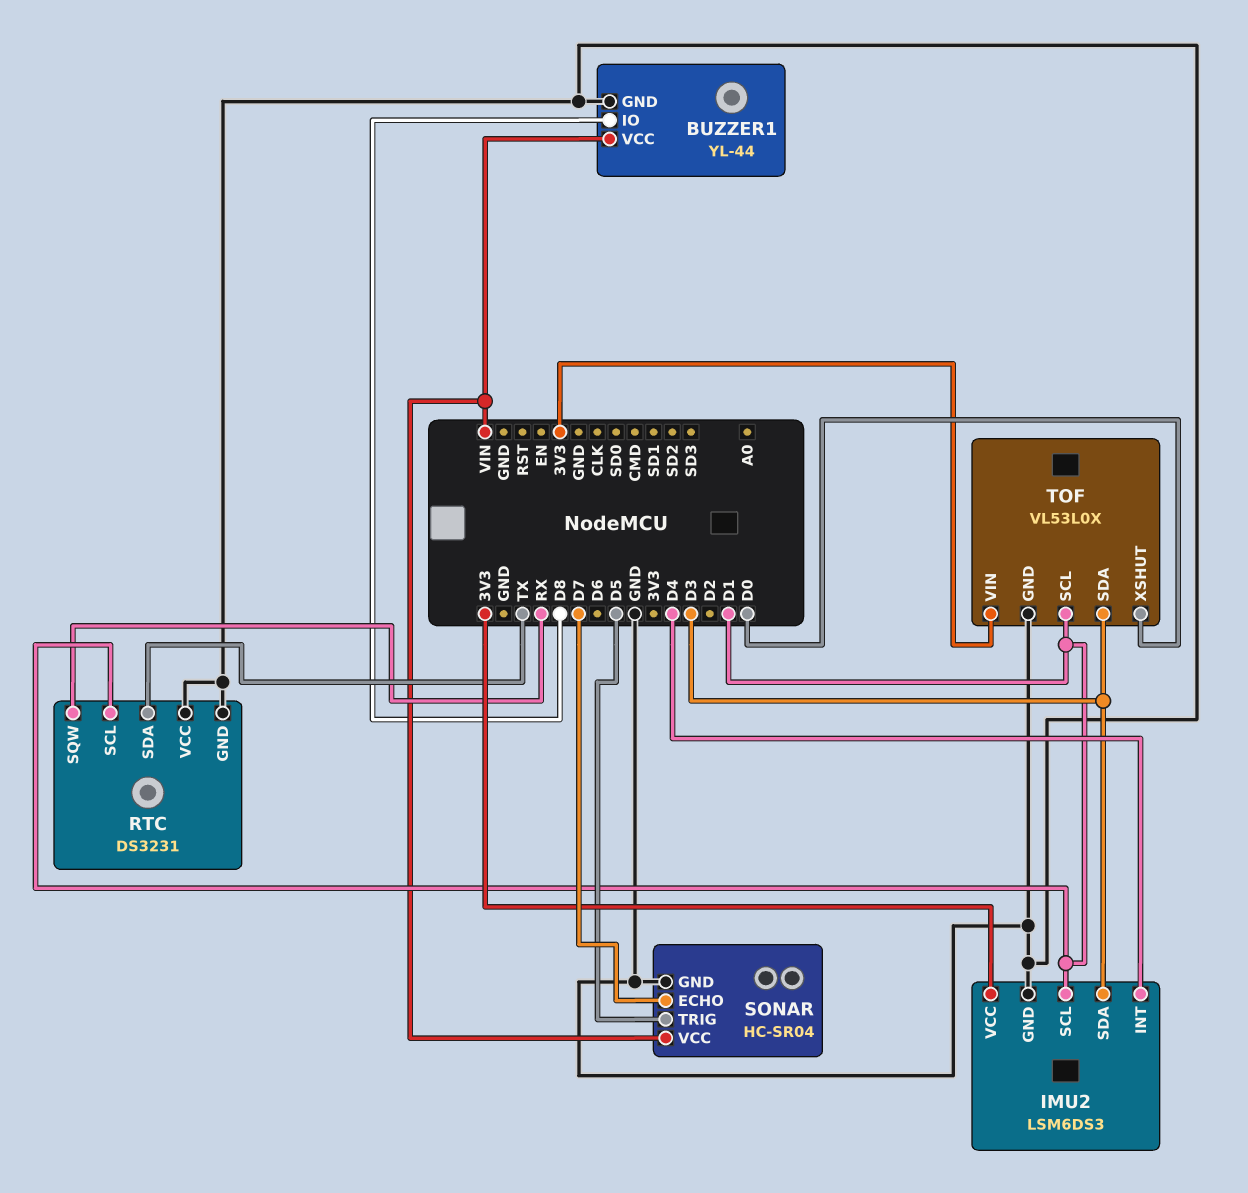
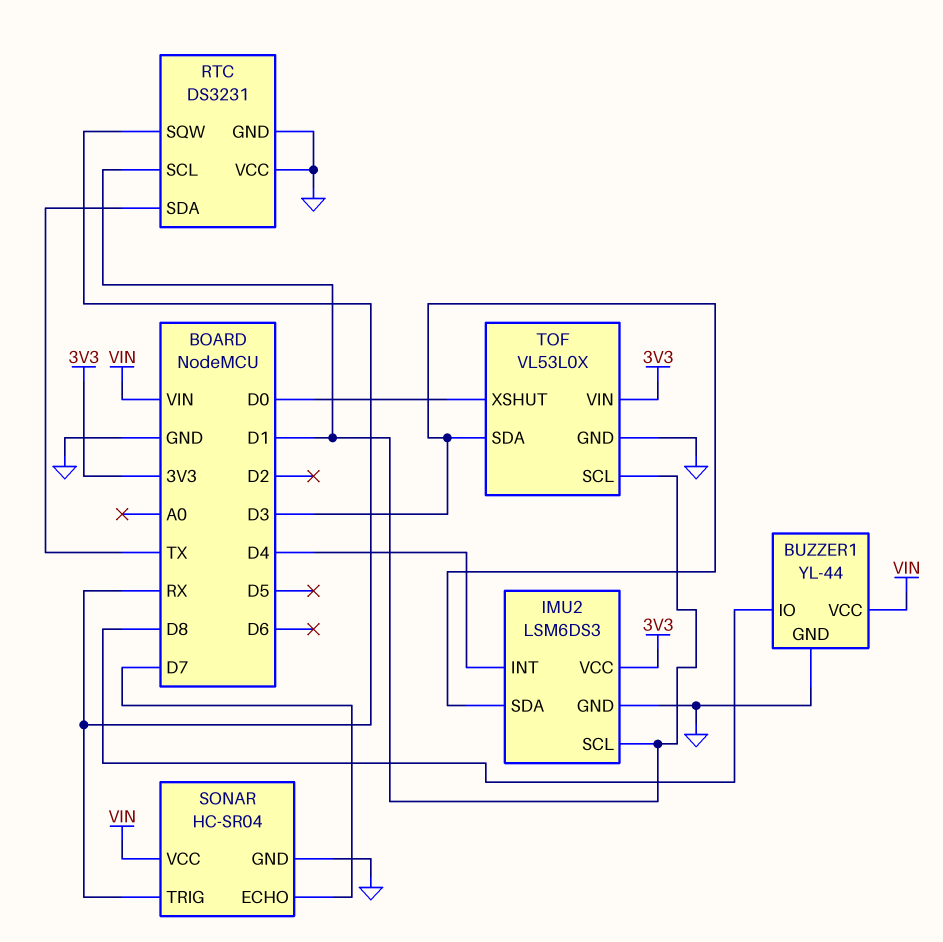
SONAR pin TRIG: D5 -> RX

